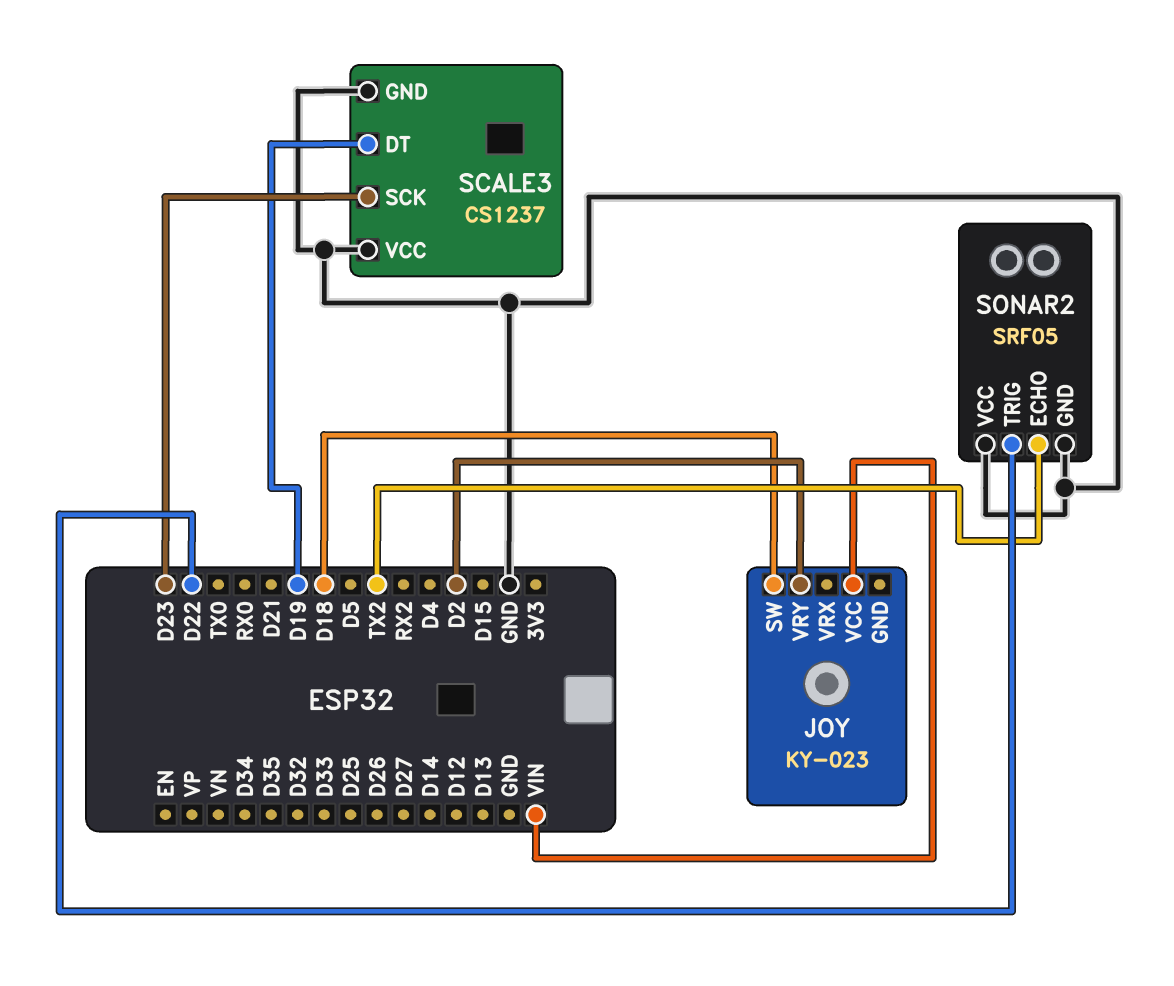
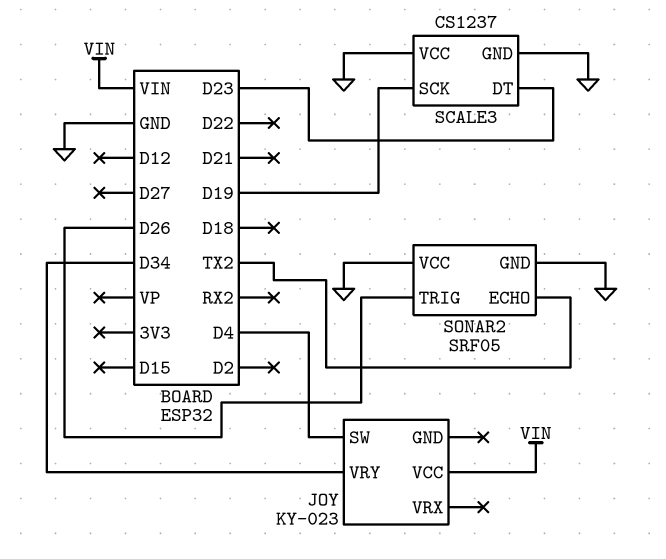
JOY pin SW: D18 -> D4
JOY pin VRY: D2 -> D34
SCALE3 pin DT: D19 -> D23
SCALE3 pin SCK: D23 -> D19
SONAR2 pin TRIG: D22 -> D26

